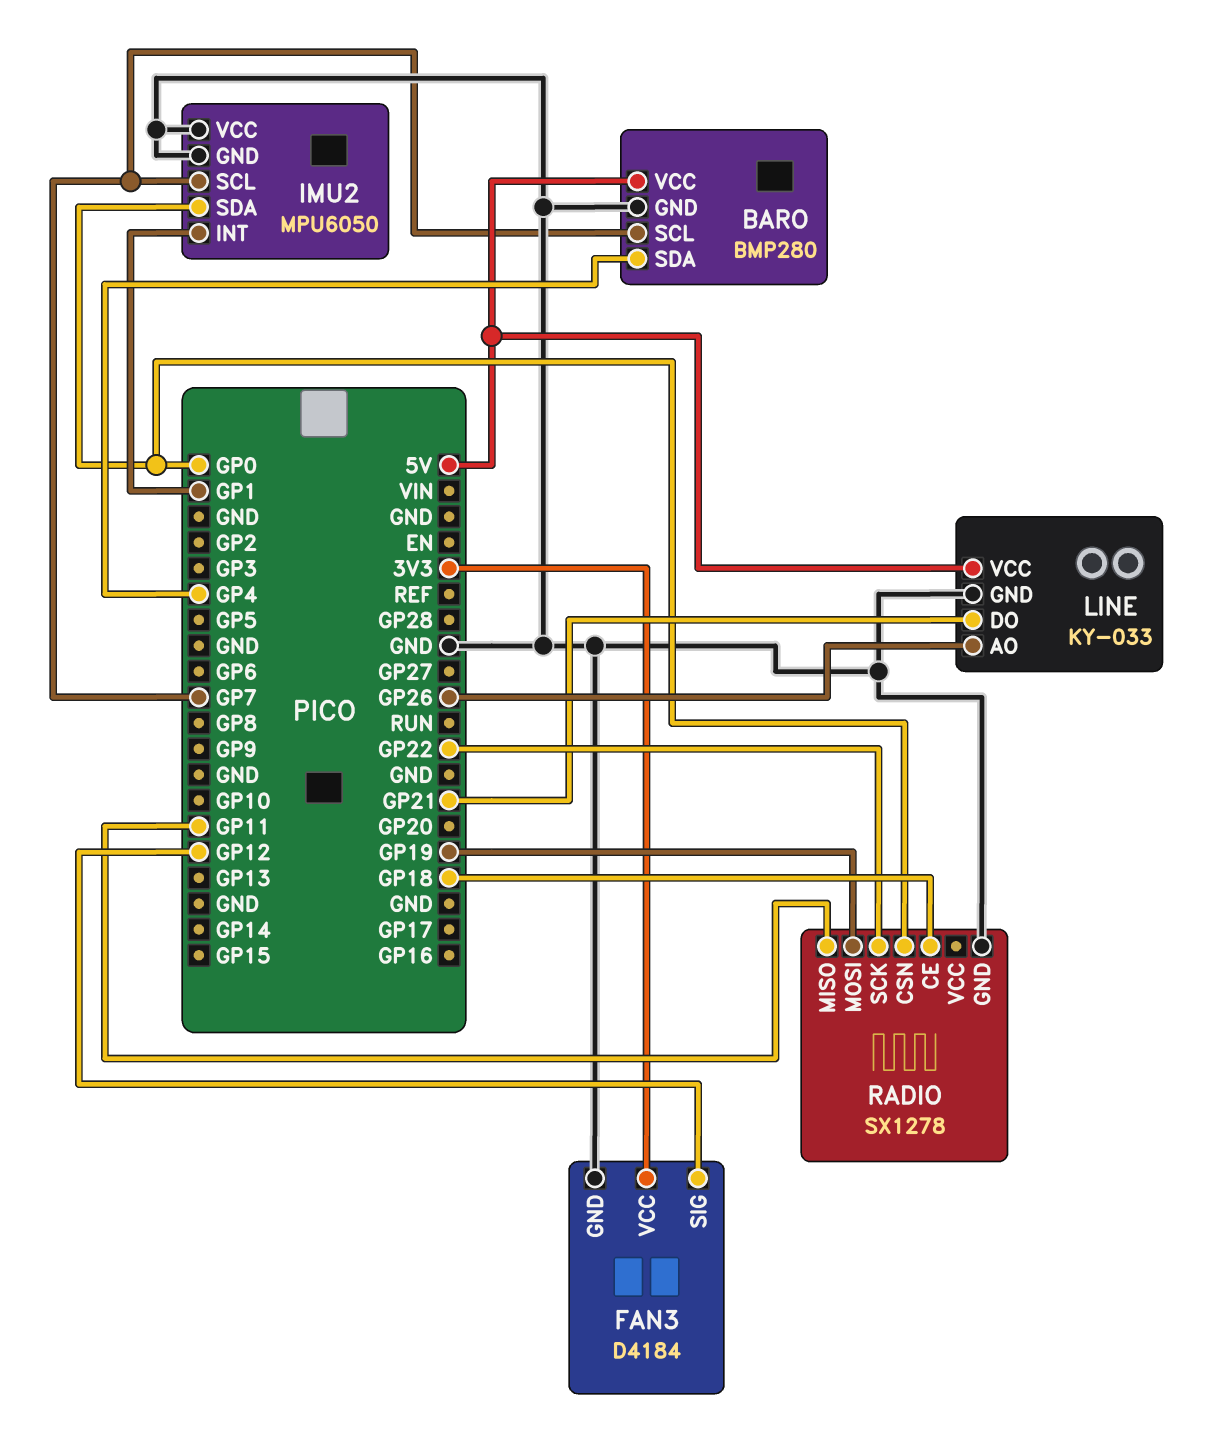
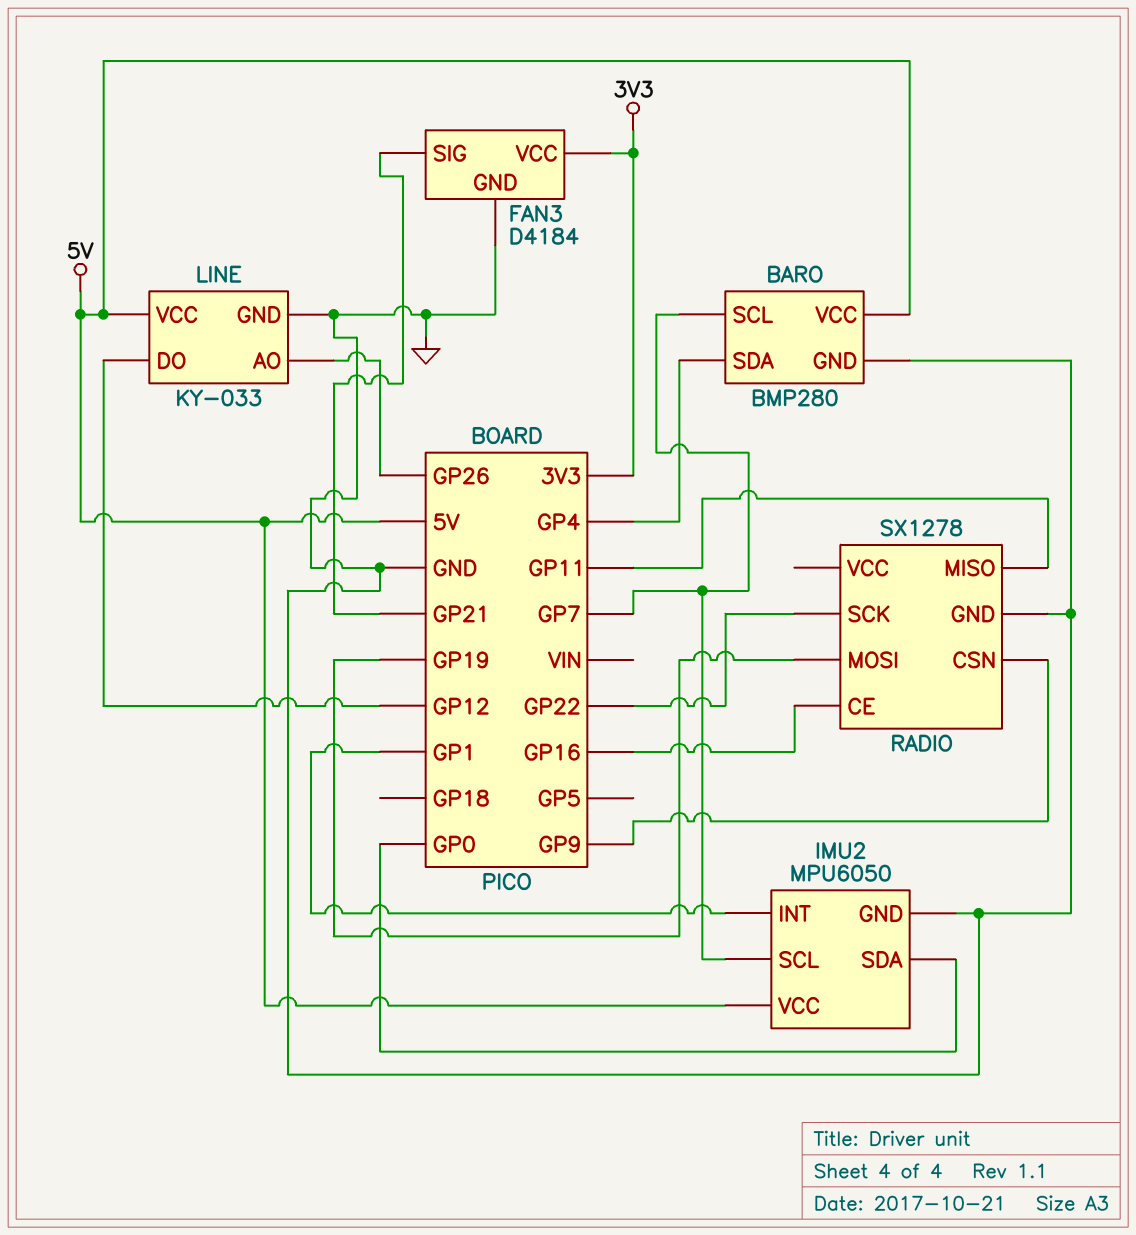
FAN3 pin SIG: GP12 -> GP21
IMU2 pin VCC: GND -> 5V
LINE pin DO: GP21 -> GP12
RADIO pin CE: GP18 -> GP16
RADIO pin CSN: GP0 -> GP9

